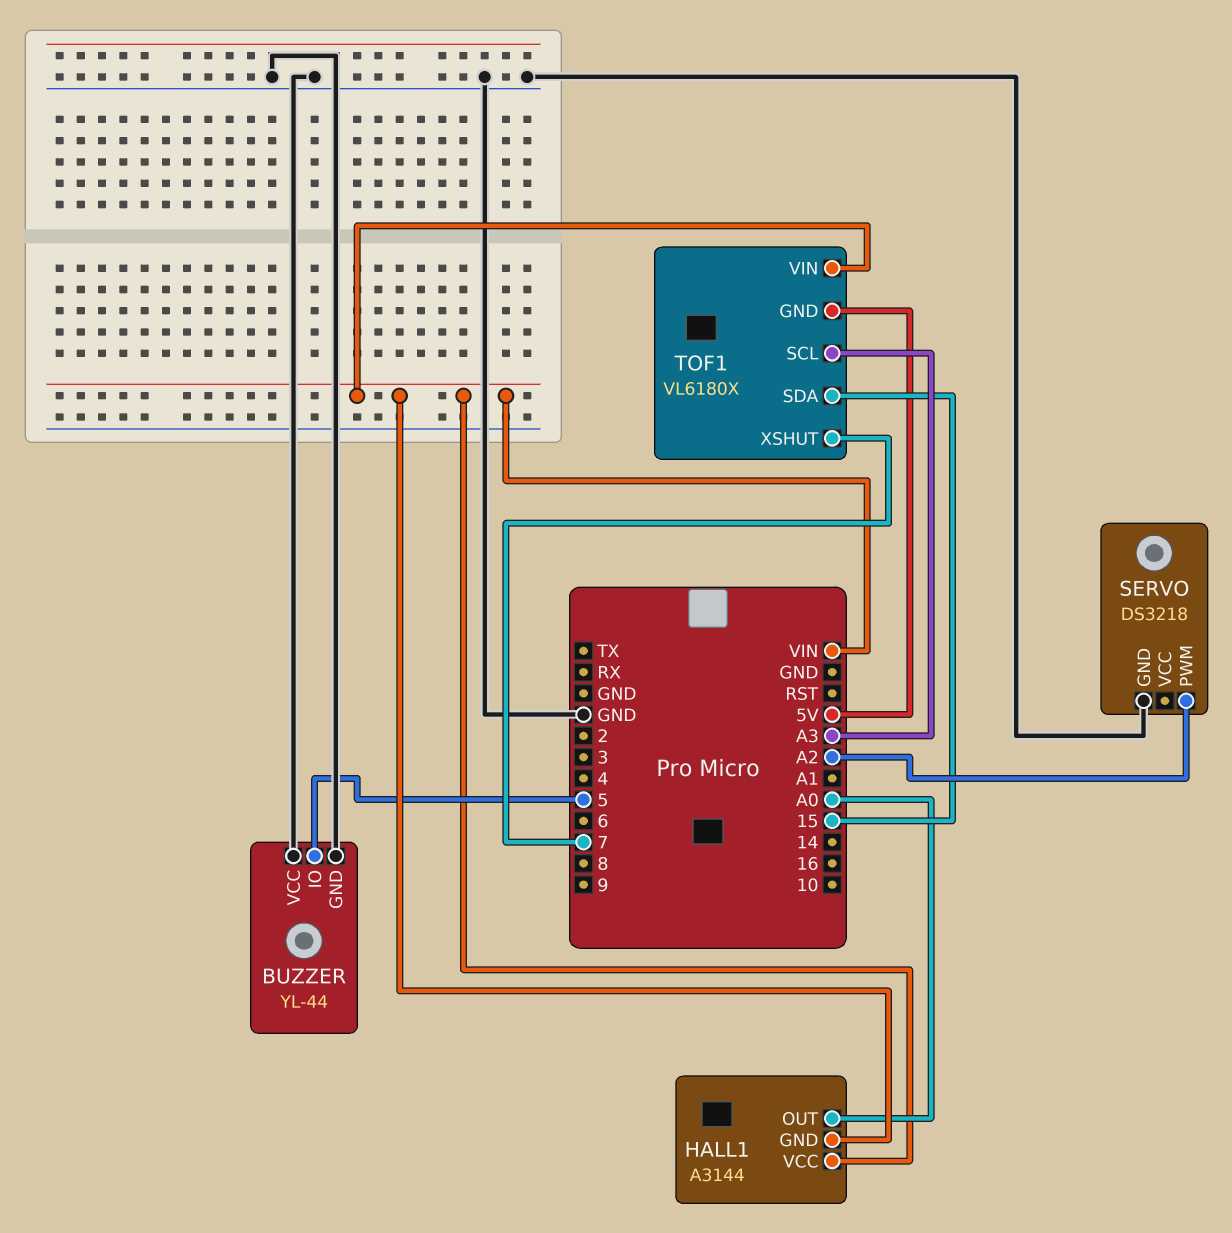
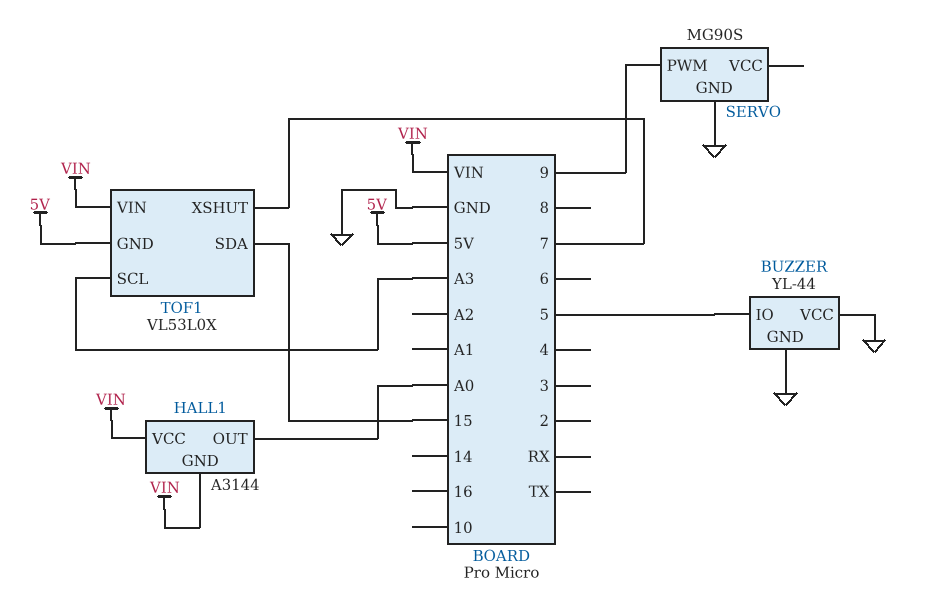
SERVO: DS3218 -> MG90S
SERVO pin PWM: A2 -> 9
TOF1: VL6180X -> VL53L0X

